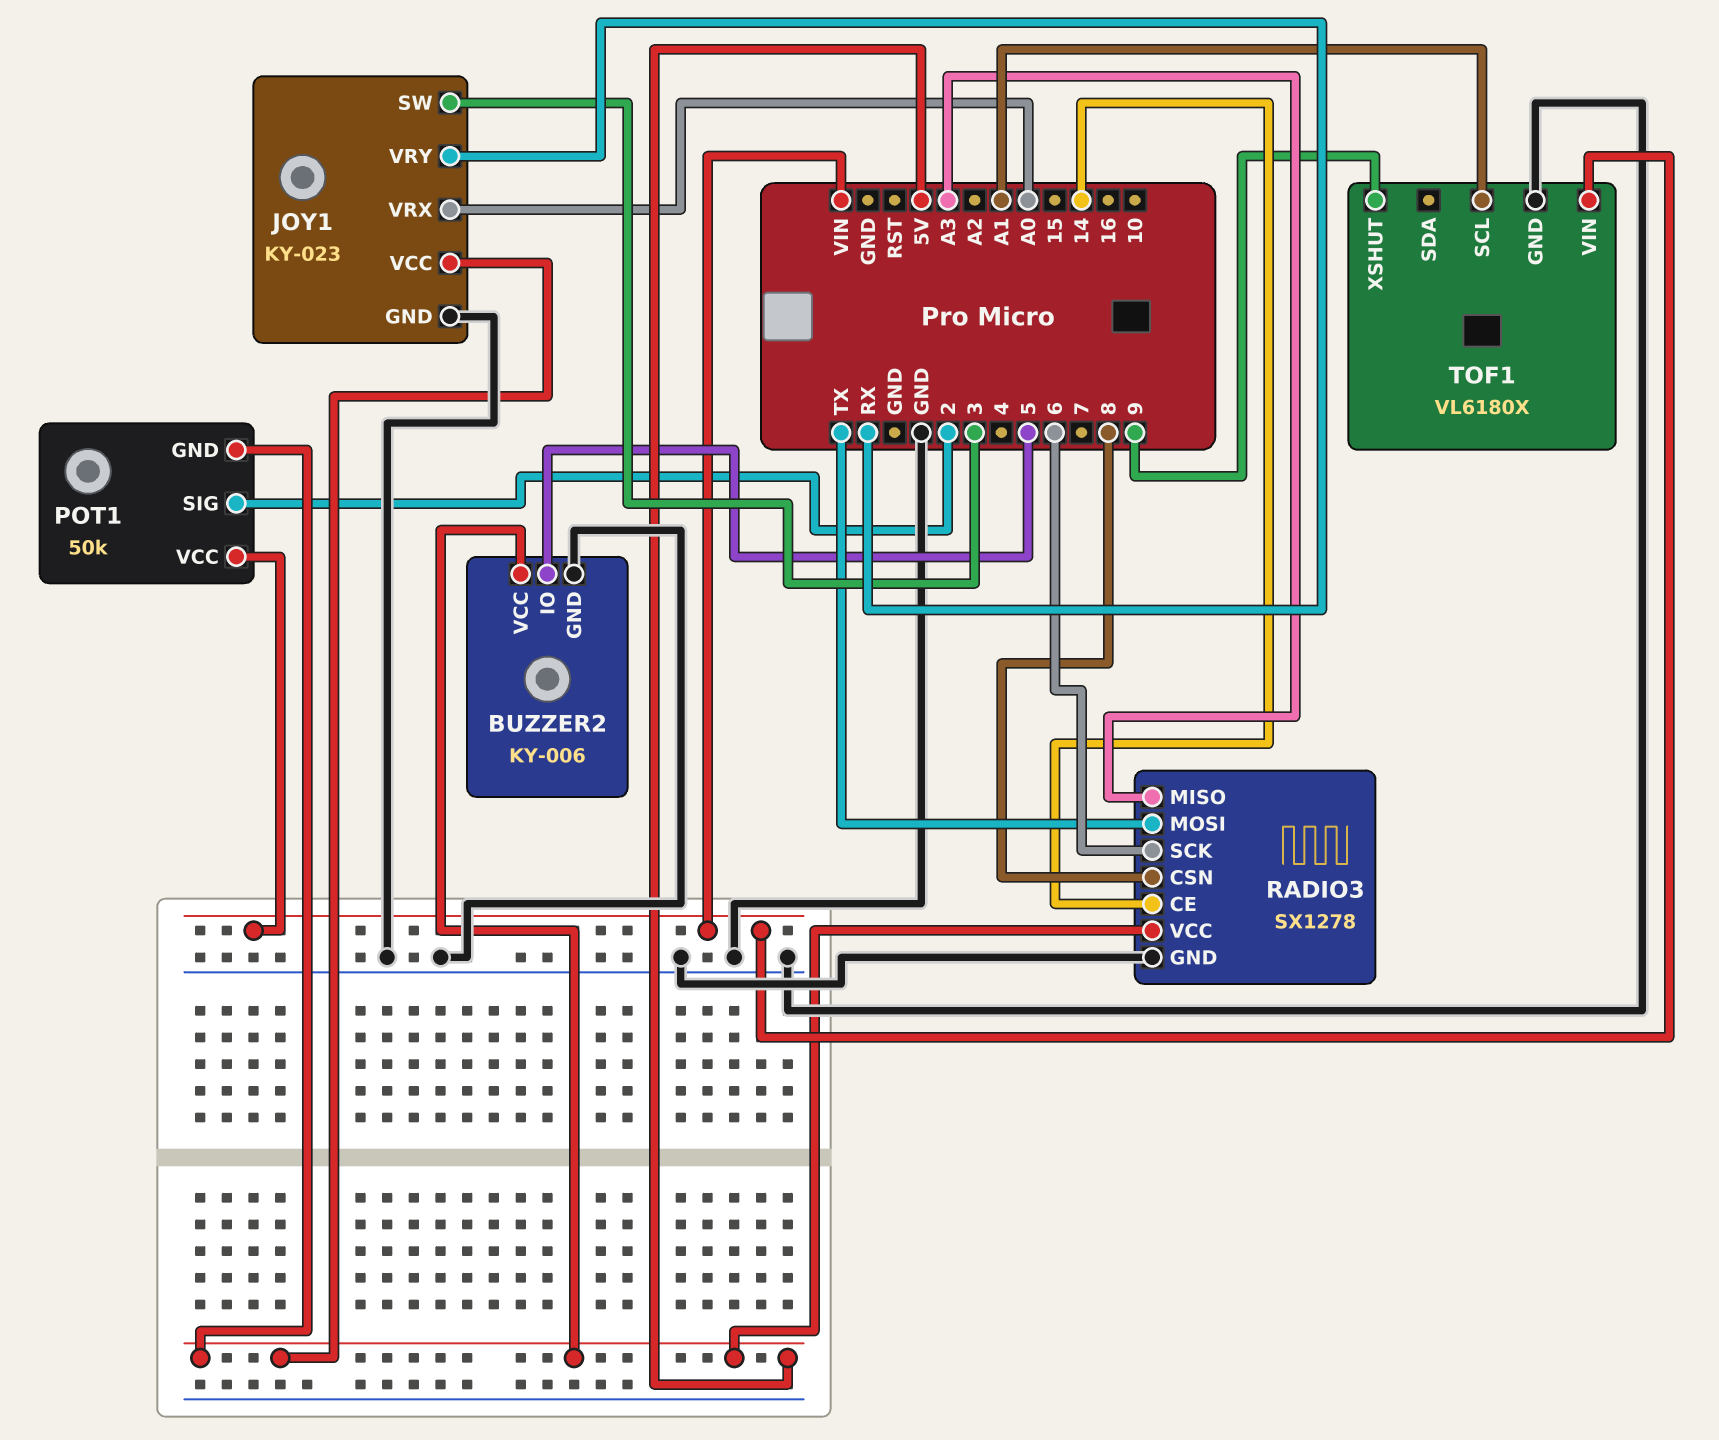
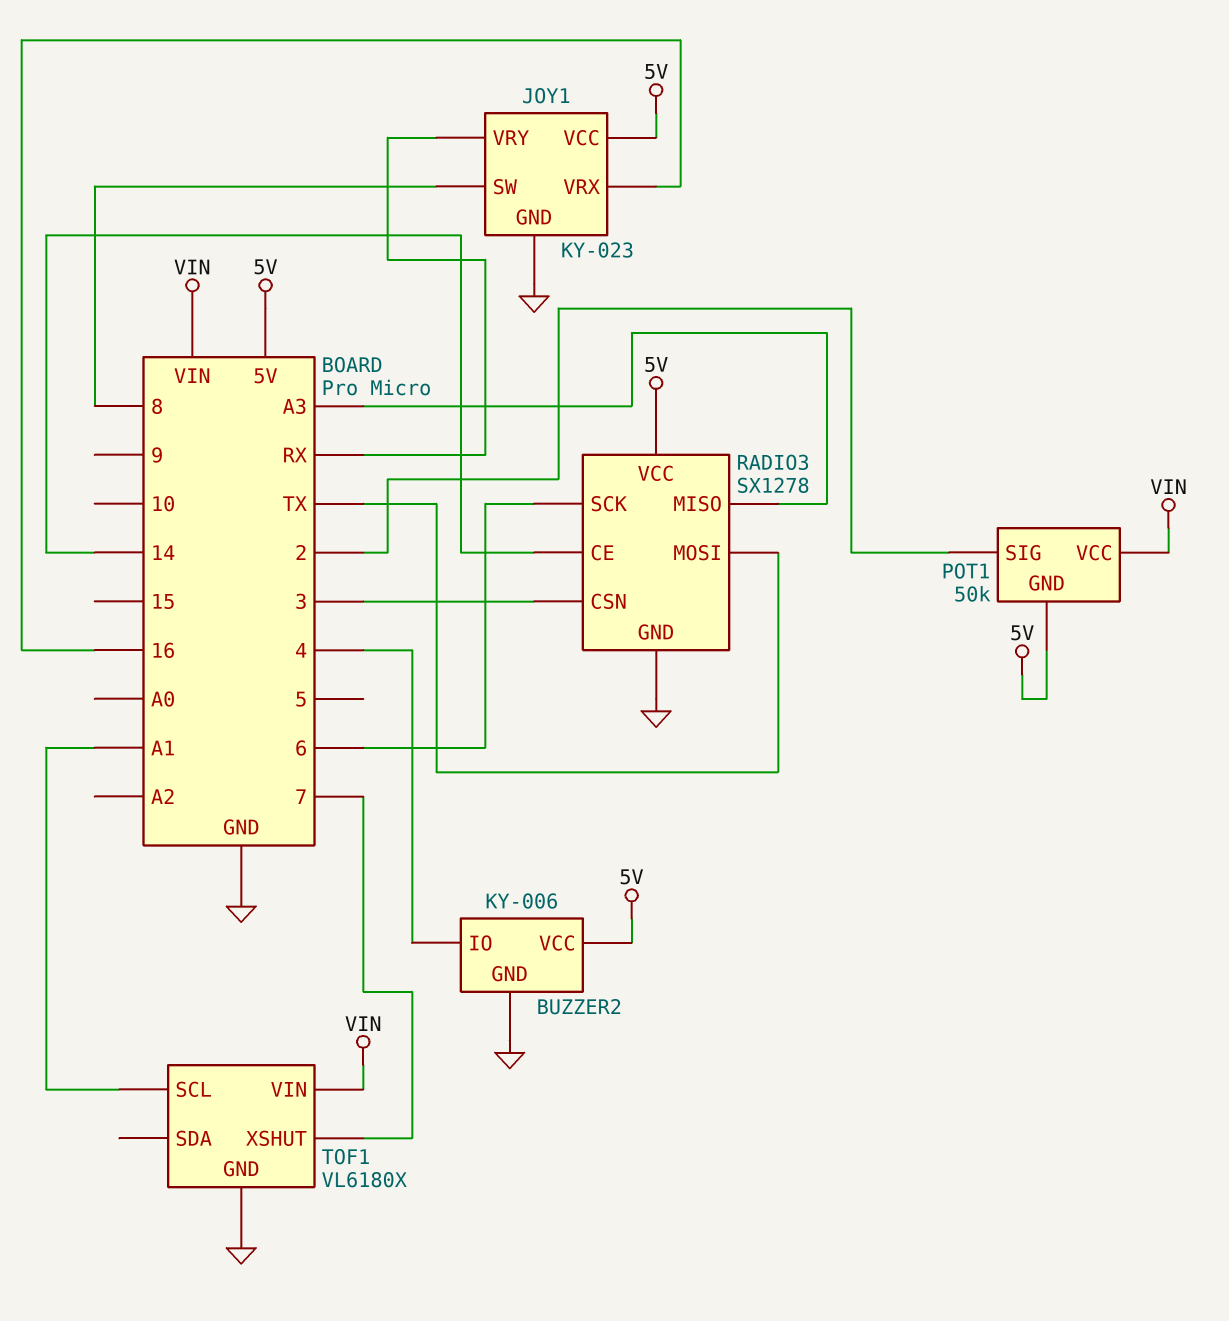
BUZZER2 pin IO: 5 -> 4
JOY1 pin SW: 3 -> 8
JOY1 pin VRX: A0 -> 16
RADIO3 pin CSN: 8 -> 3
TOF1 pin XSHUT: 9 -> 7

